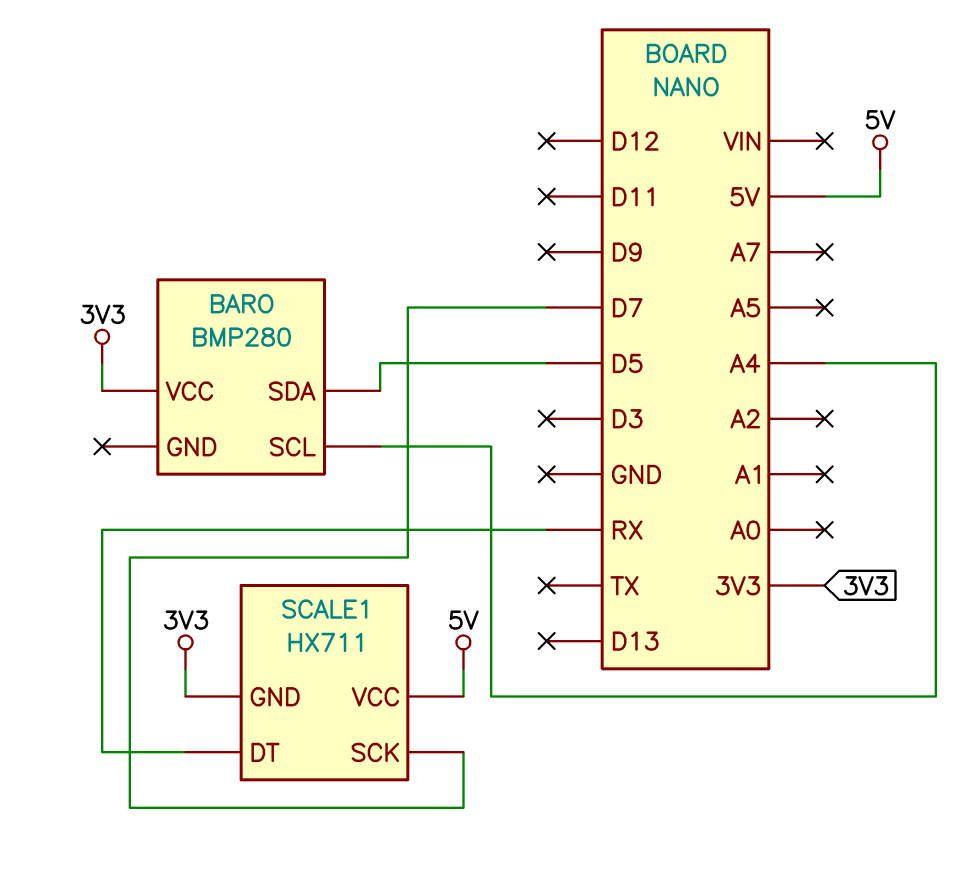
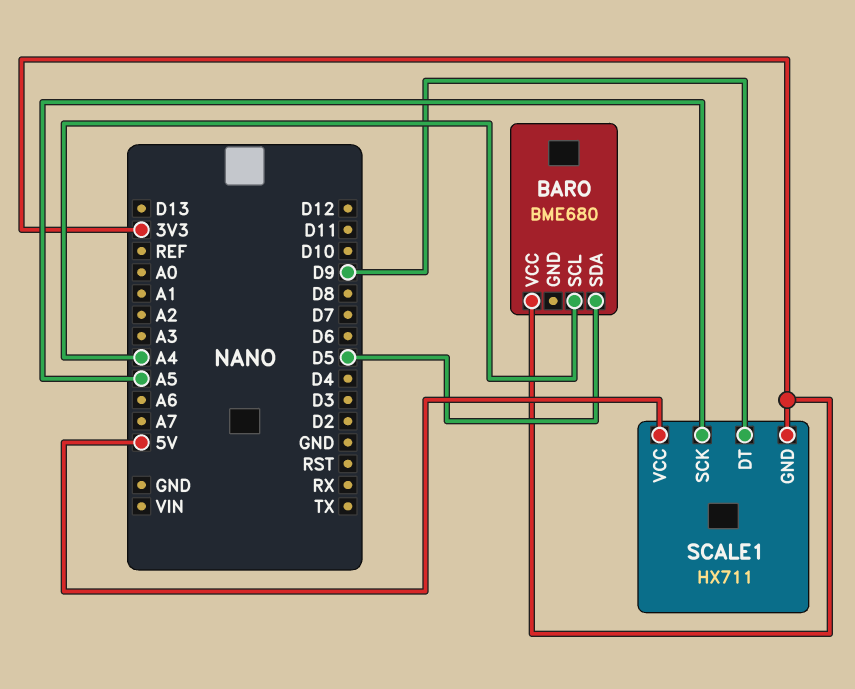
BARO: BMP280 -> BME680
SCALE1 pin DT: RX -> D9
SCALE1 pin SCK: D7 -> A5

